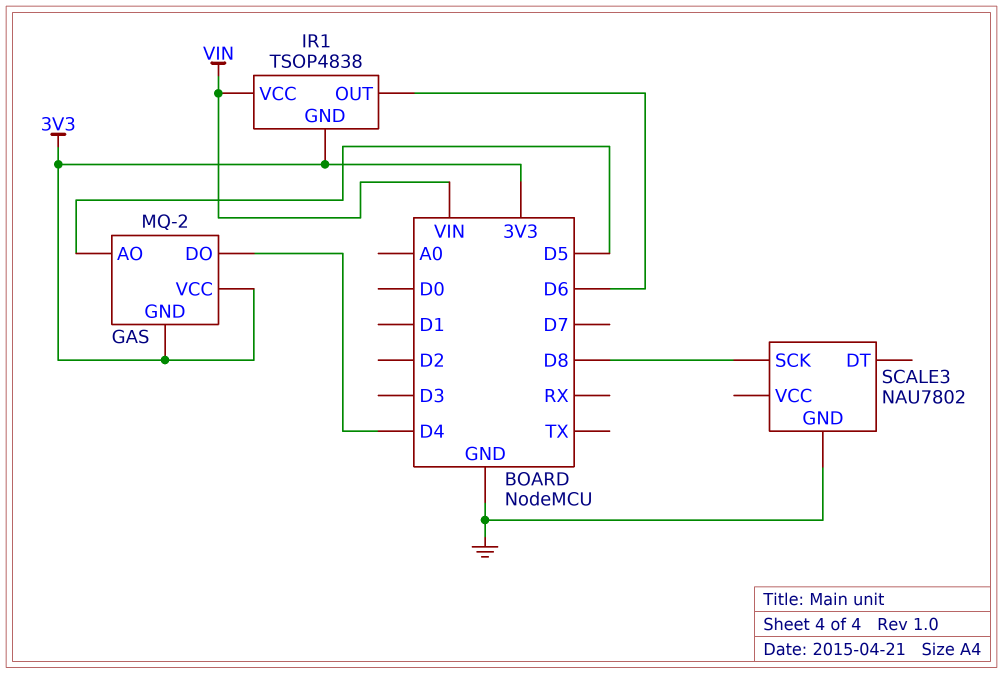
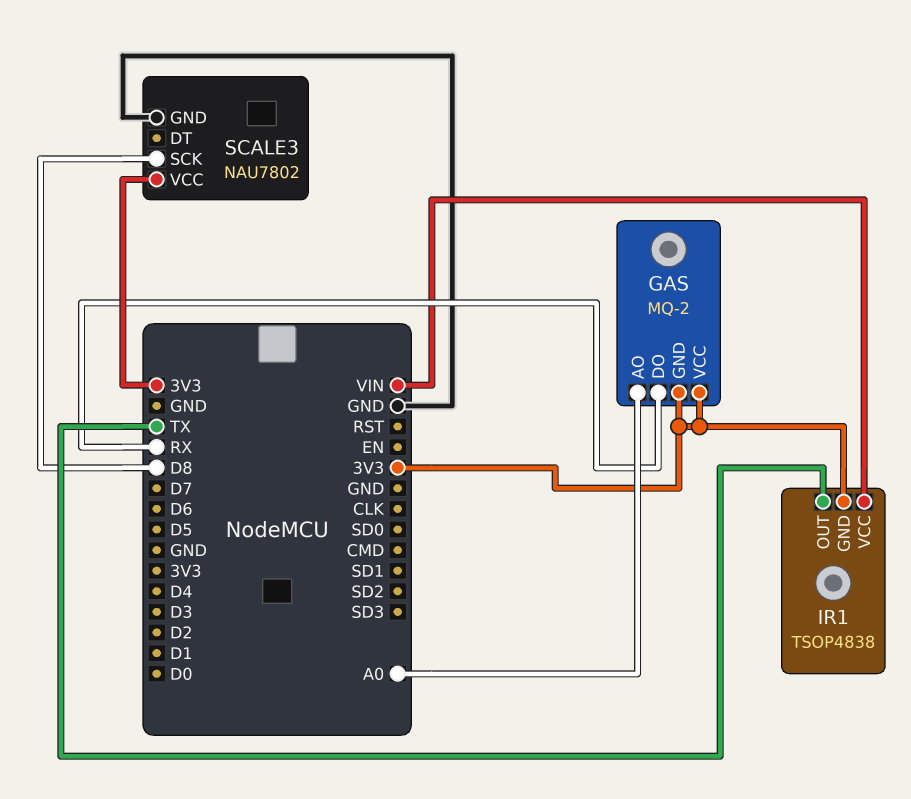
GAS pin AO: D5 -> A0
GAS pin DO: D4 -> RX
IR1 pin OUT: D6 -> TX
SCALE3 pin VCC: none -> 3V3

